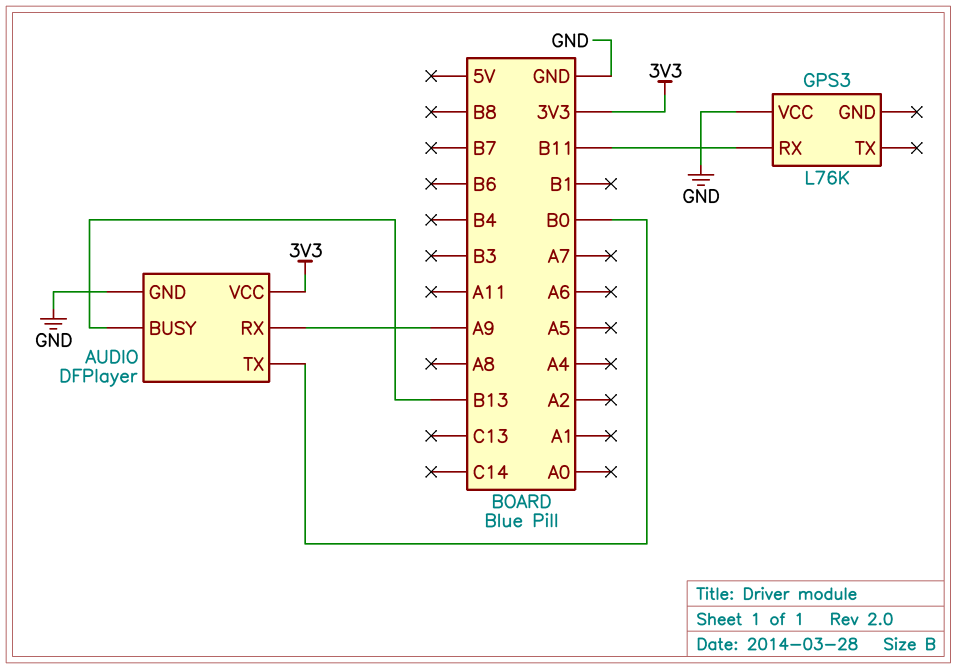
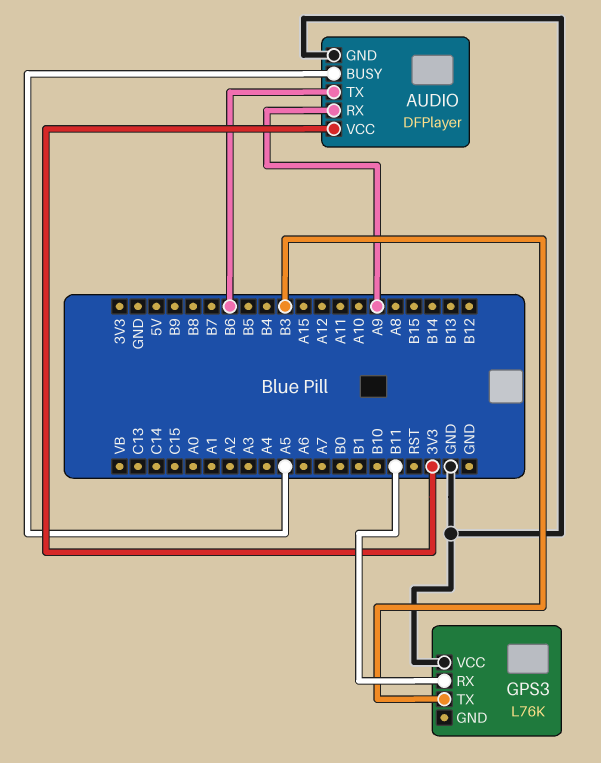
AUDIO pin BUSY: B13 -> A5
AUDIO pin TX: B0 -> B6
GPS3 pin TX: none -> B3

